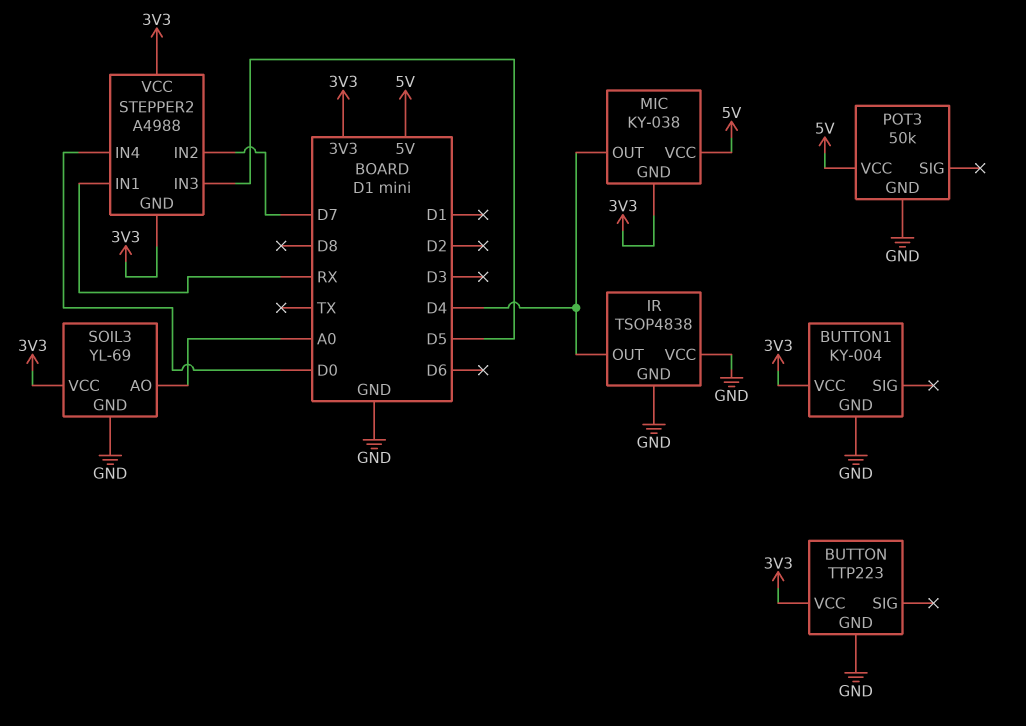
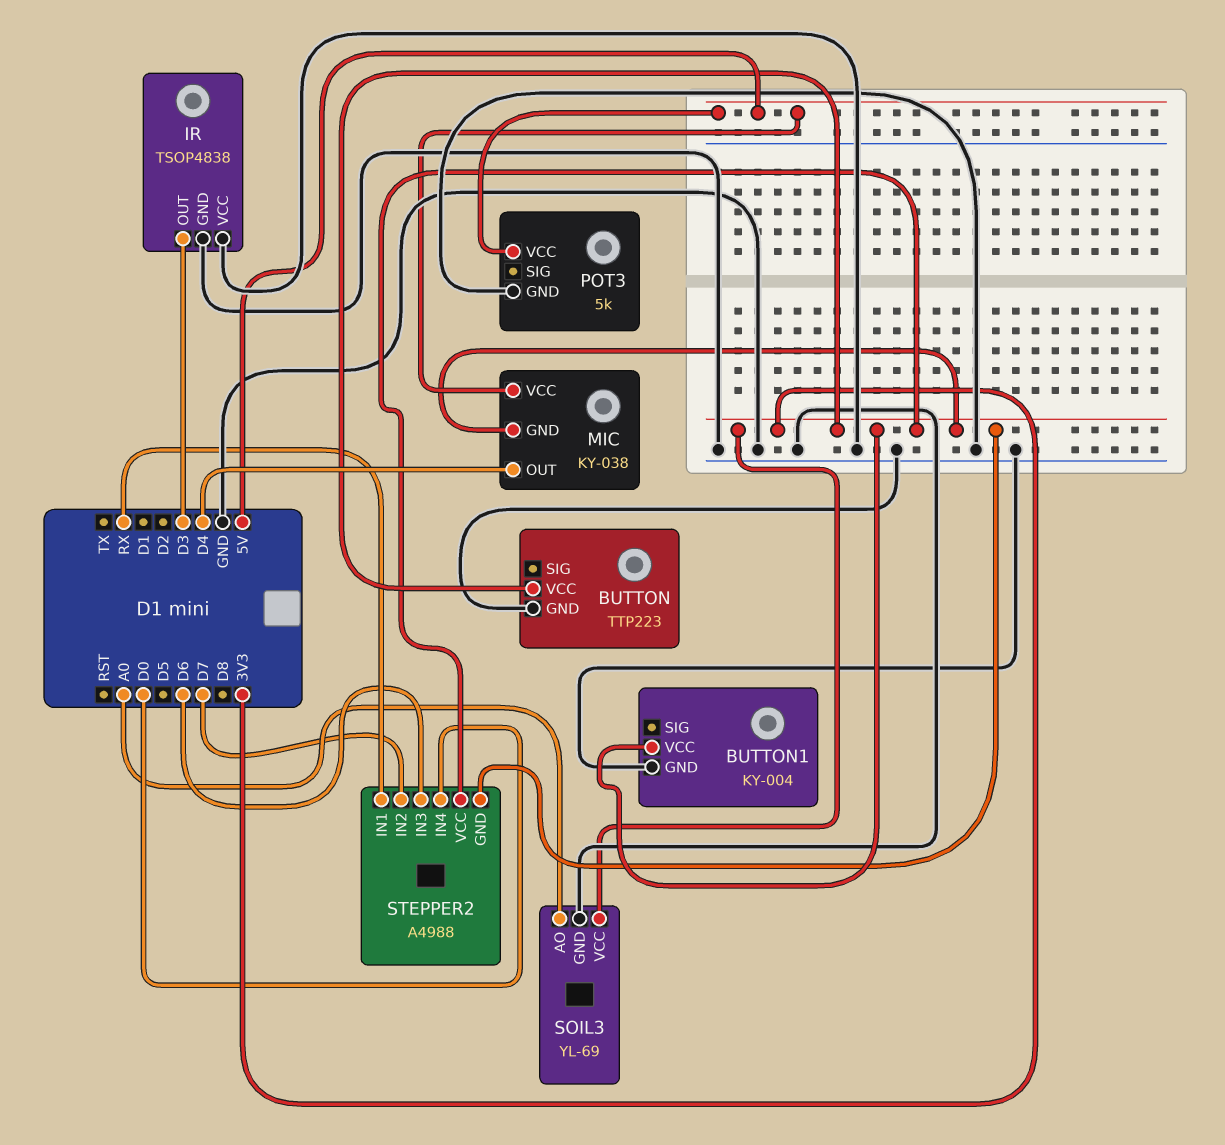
IR pin OUT: D4 -> D3
POT3: 50k -> 5k
STEPPER2 pin IN3: D5 -> D6

